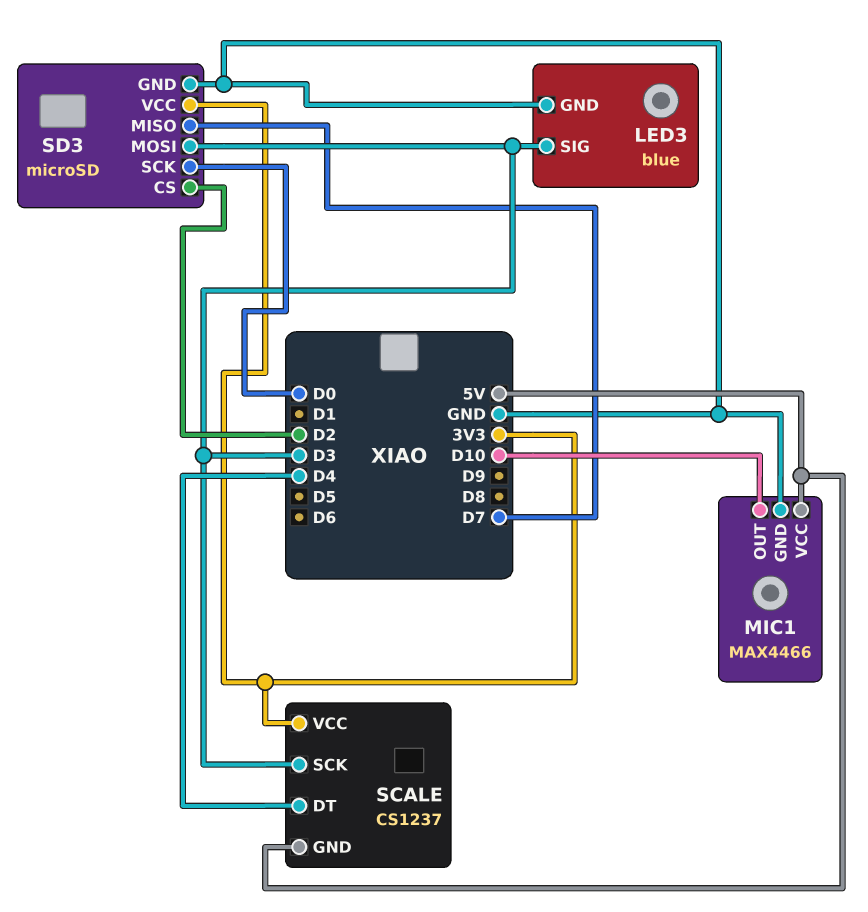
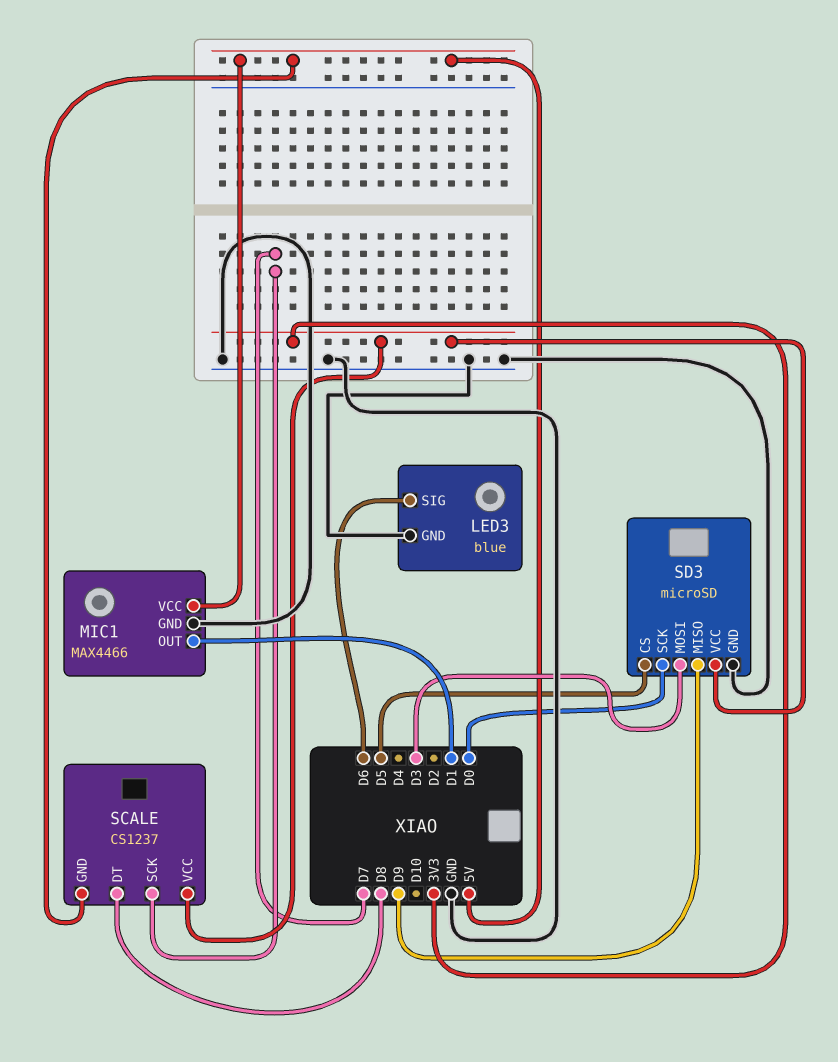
LED3 pin SIG: D3 -> D6
MIC1 pin OUT: D10 -> D1
SCALE pin DT: D4 -> D8
SCALE pin SCK: D3 -> D7
SD3 pin CS: D2 -> D5
SD3 pin MISO: D7 -> D9

